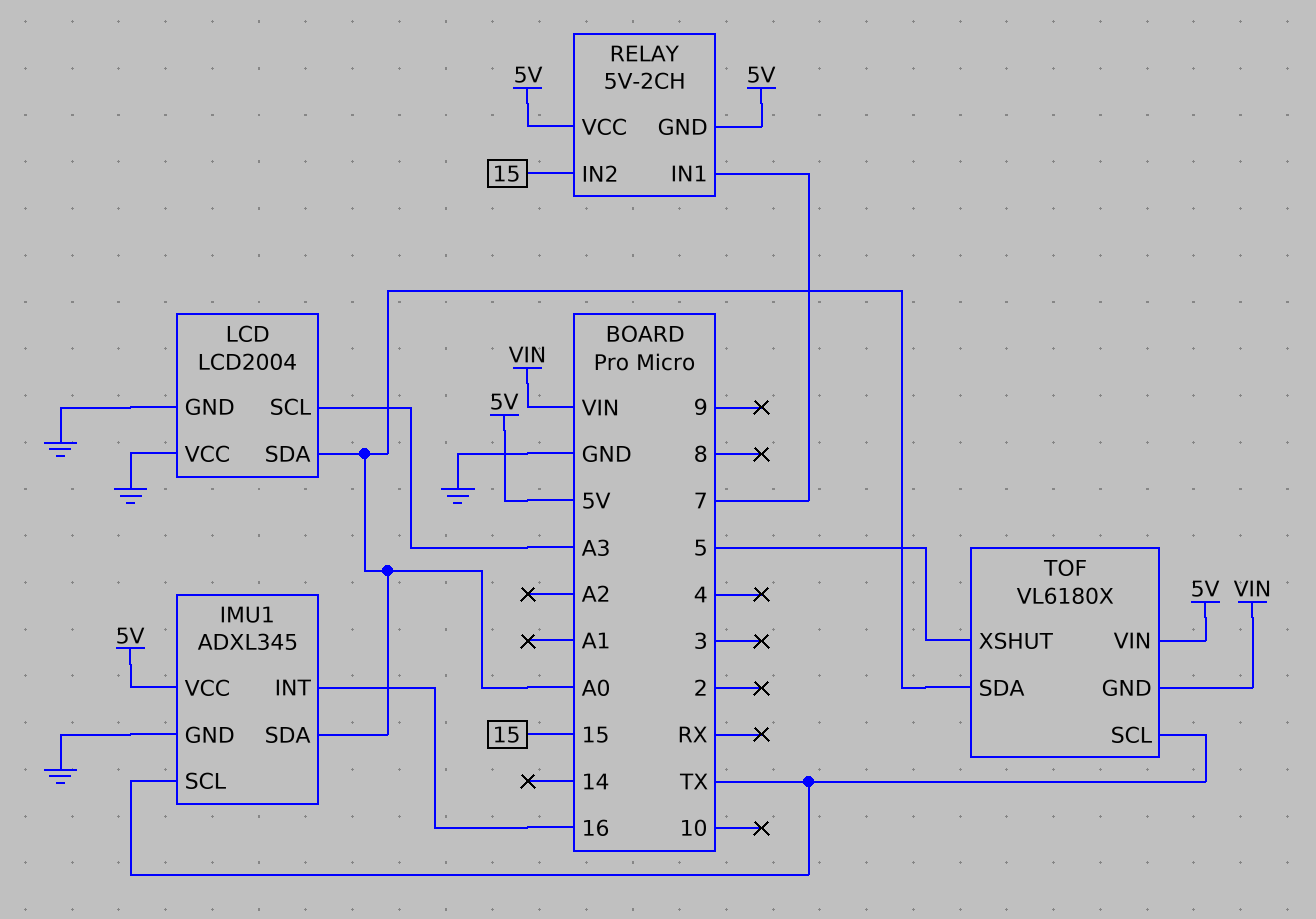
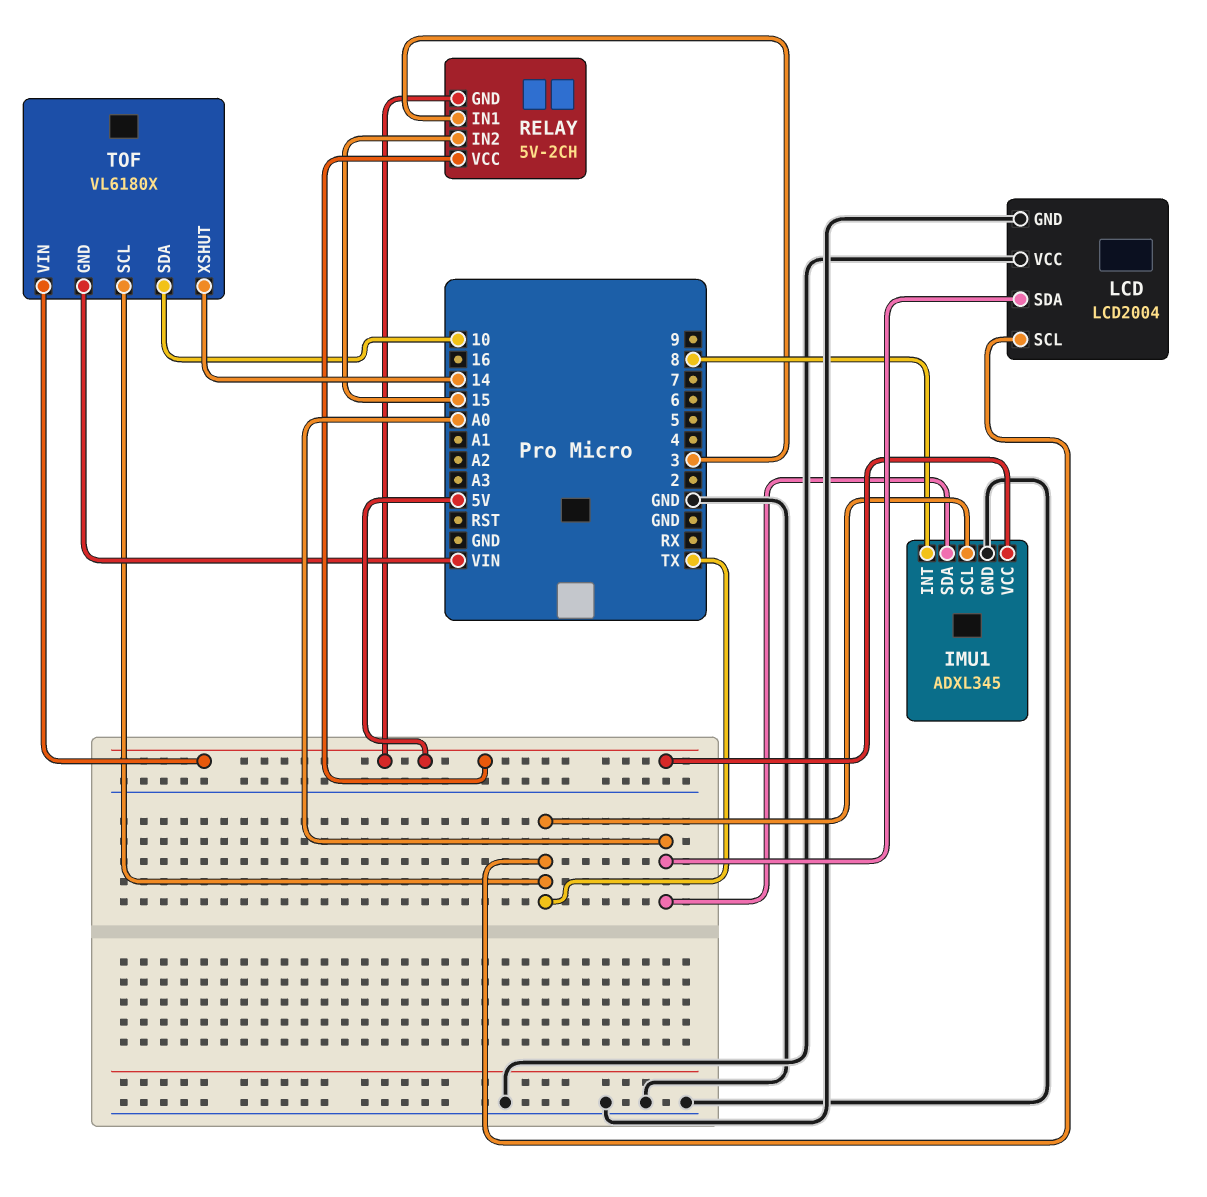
IMU1 pin INT: 16 -> 8
LCD pin SCL: A3 -> TX
RELAY pin IN1: 7 -> 3
TOF pin SDA: A0 -> 10
TOF pin XSHUT: 5 -> 14

